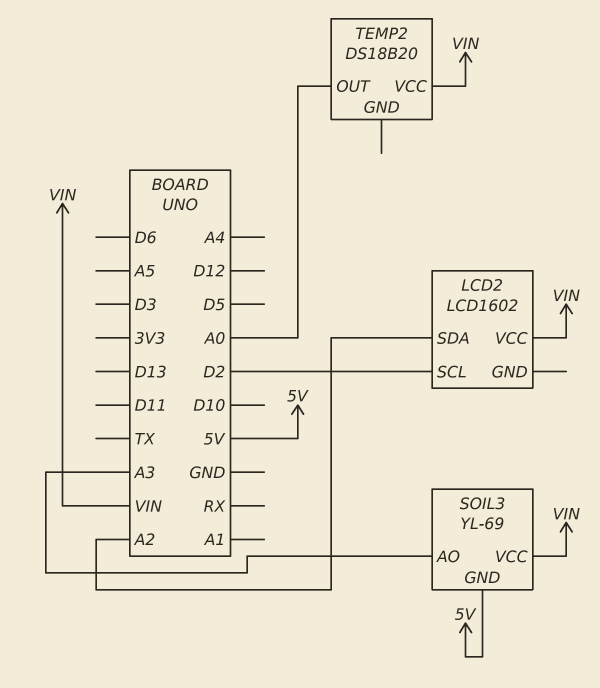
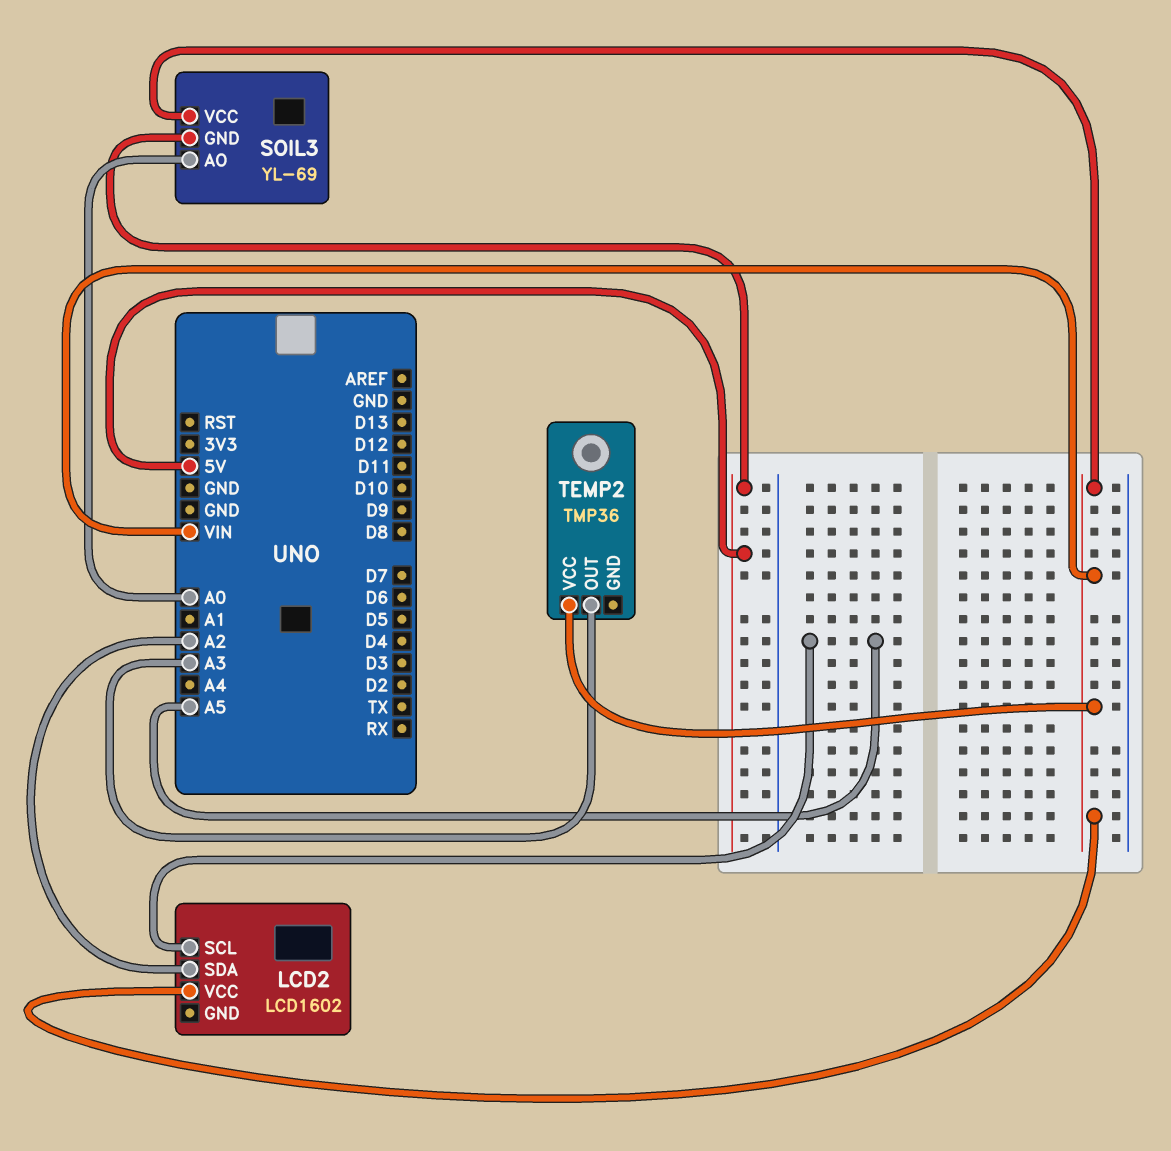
LCD2 pin SCL: D2 -> A5
SOIL3 pin AO: A3 -> A0
TEMP2: DS18B20 -> TMP36
TEMP2 pin OUT: A0 -> A3

